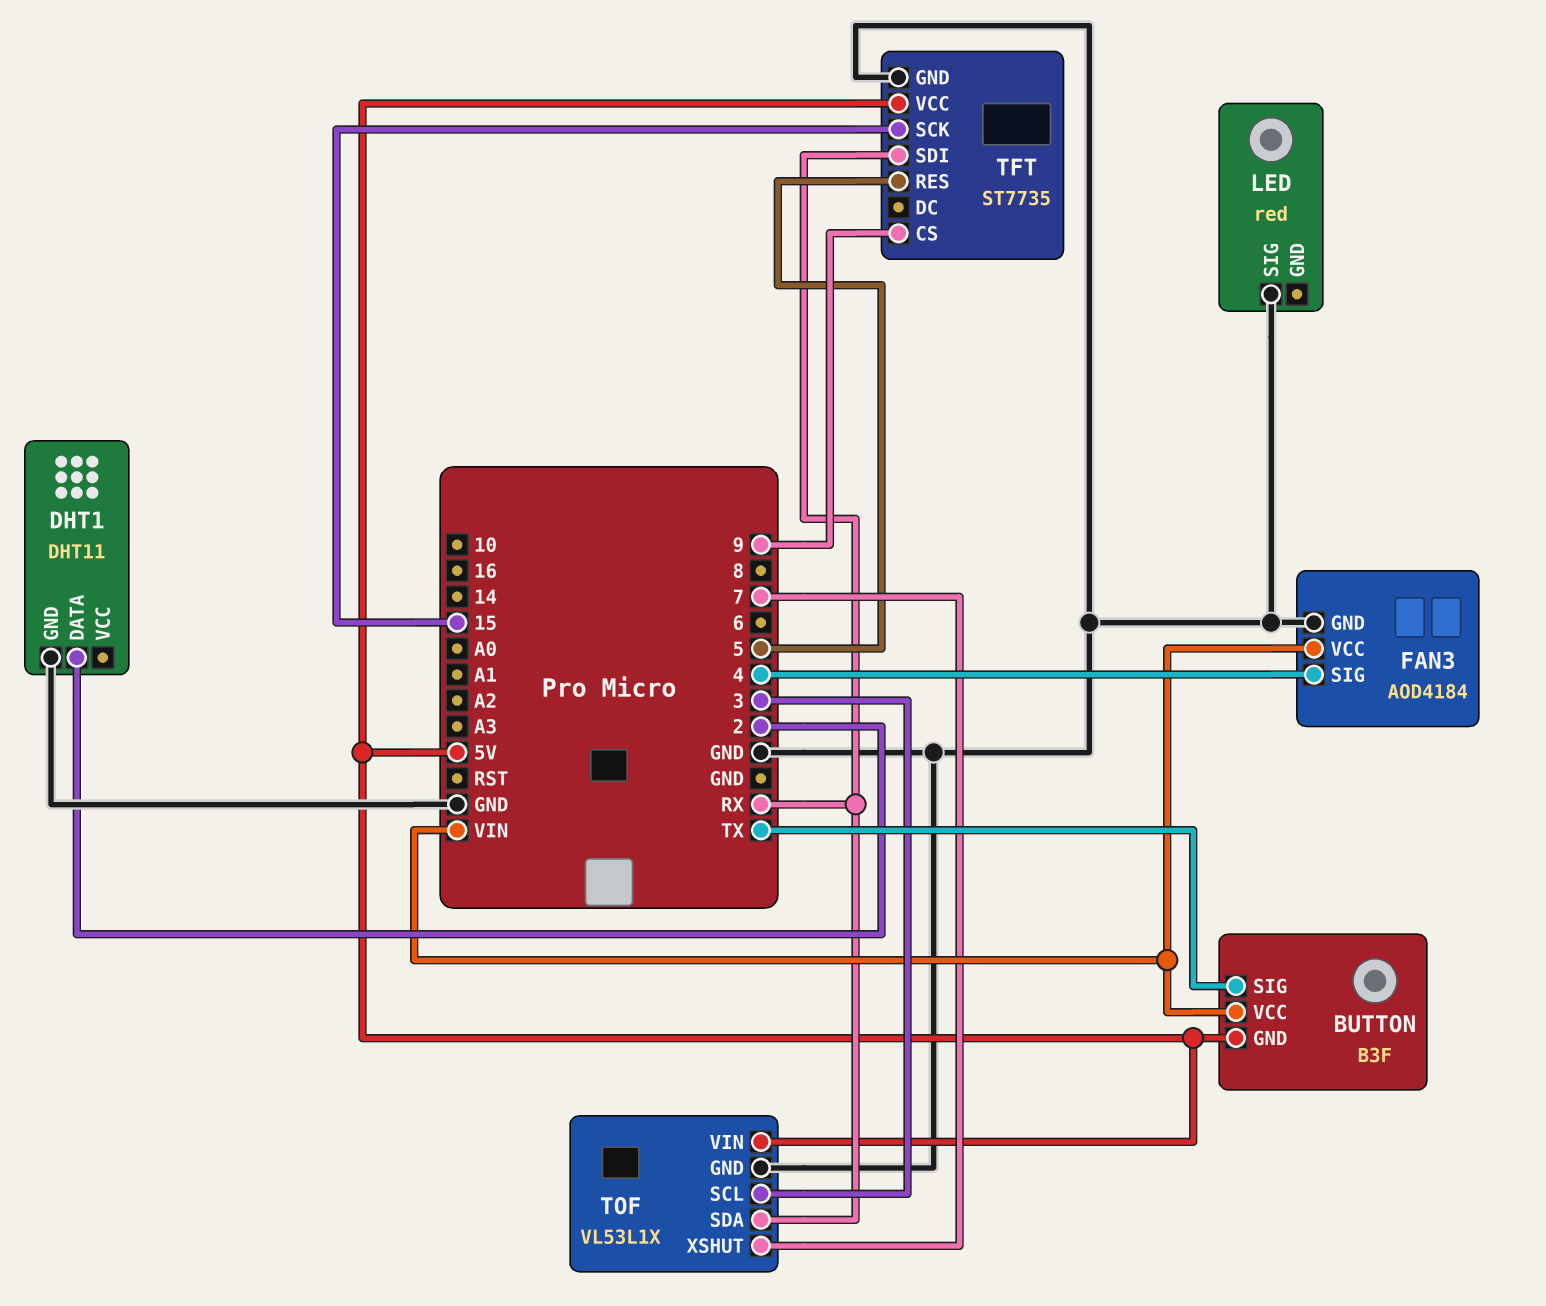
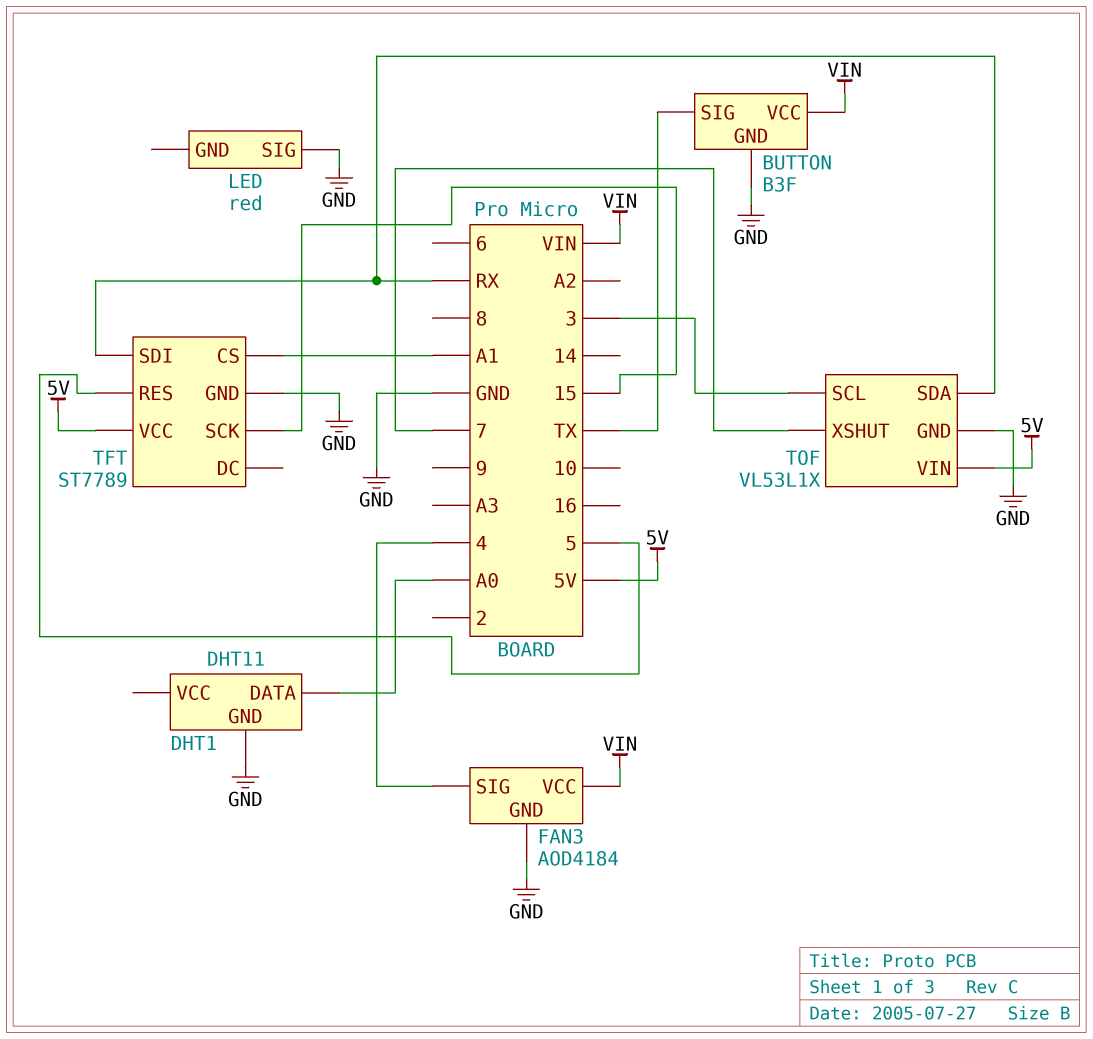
BUTTON pin GND: 5V -> GND
DHT1 pin DATA: 2 -> A0
TFT: ST7735 -> ST7789
TFT pin CS: 9 -> A1

